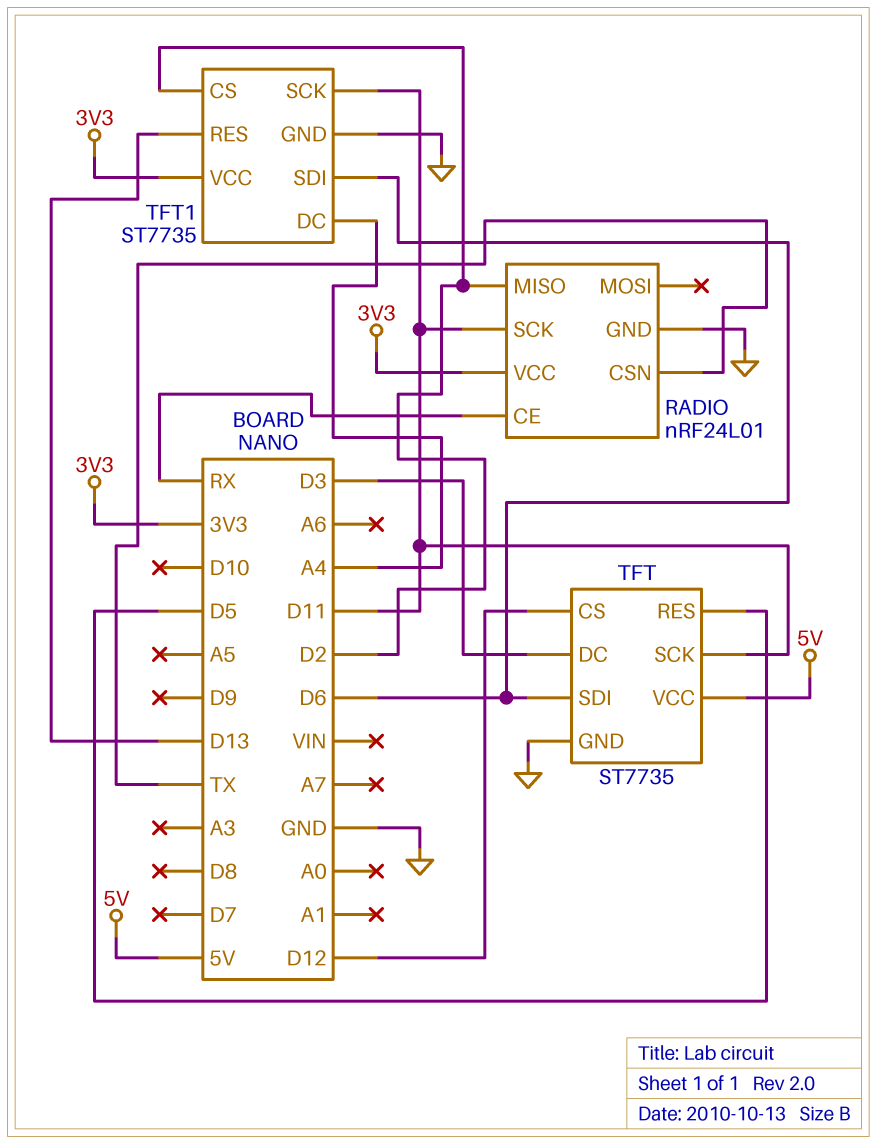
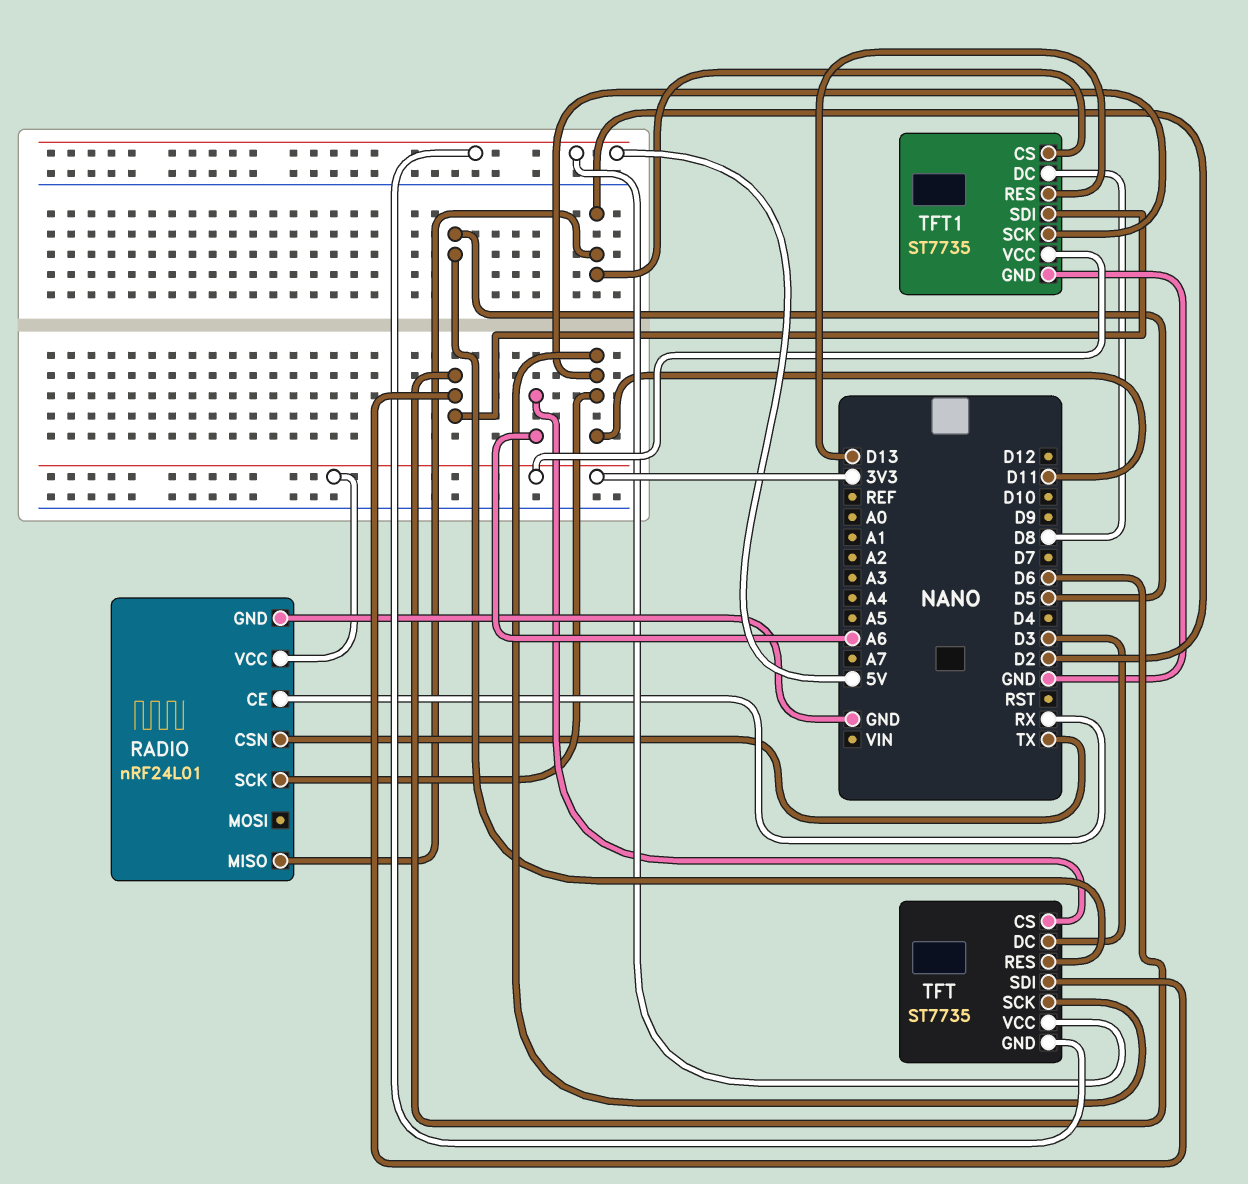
TFT pin CS: D12 -> A6
TFT pin GND: GND -> 5V
TFT1 pin DC: A4 -> D8

